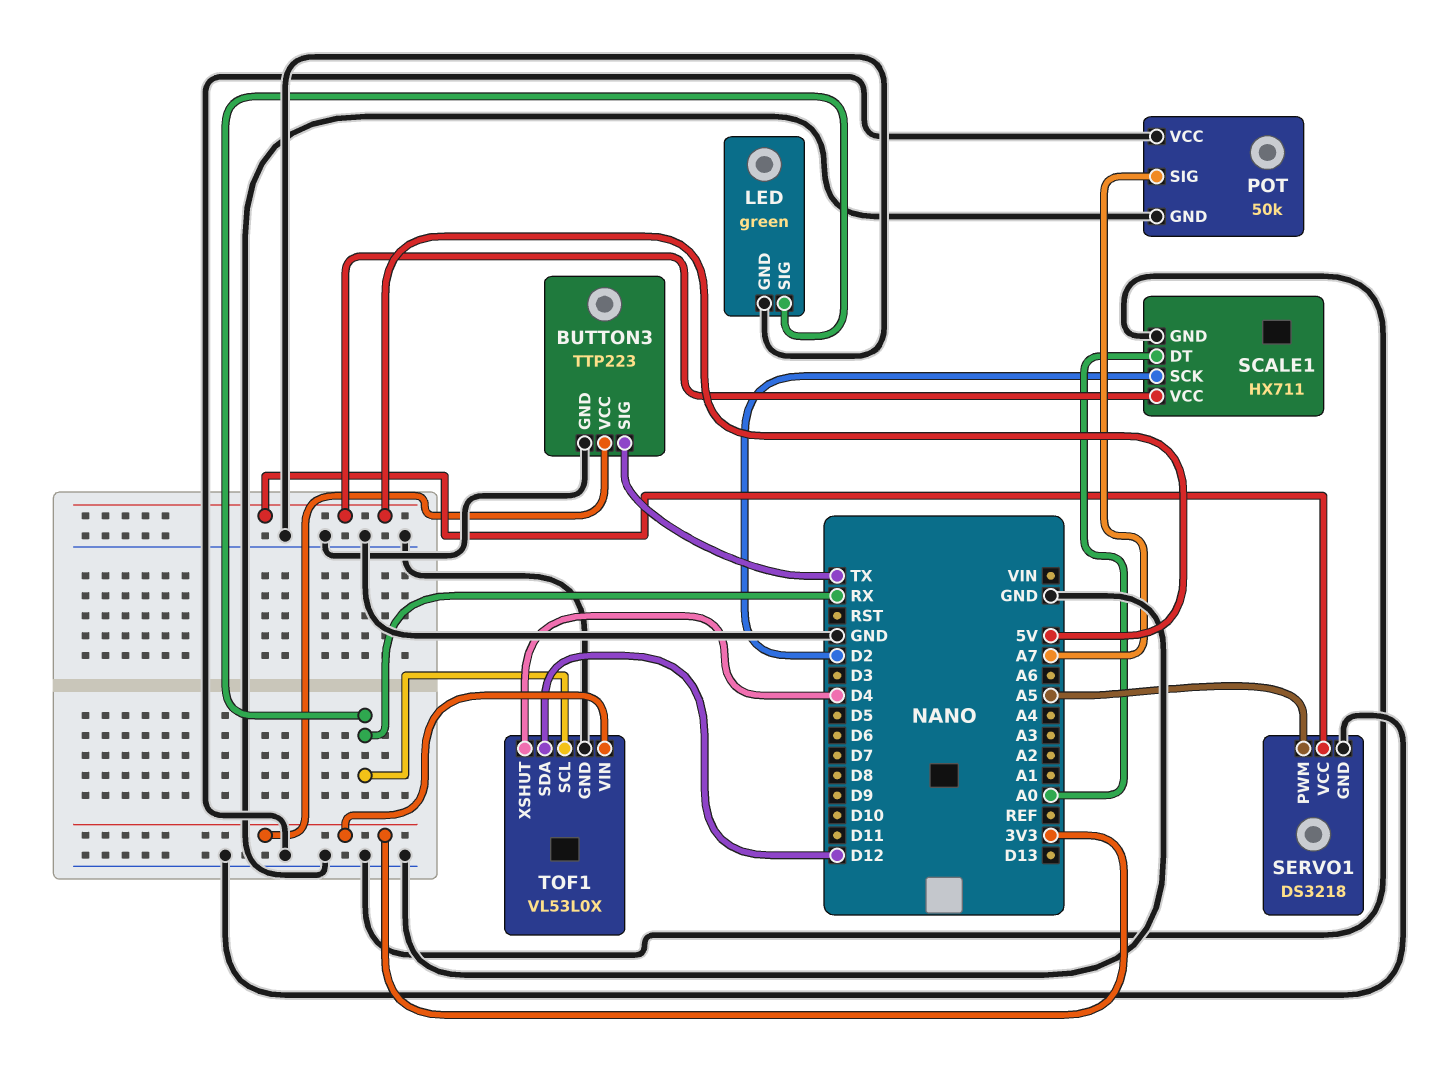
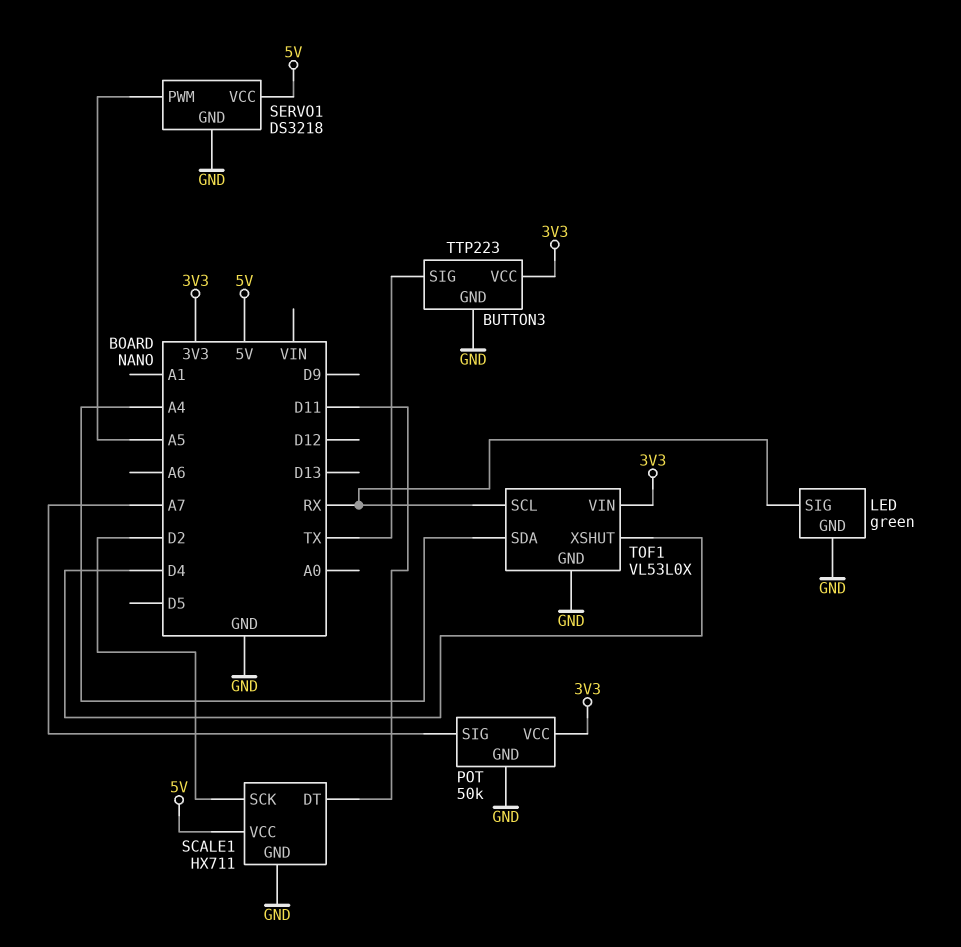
POT pin VCC: GND -> 3V3
SCALE1 pin DT: A0 -> D11
TOF1 pin SDA: D12 -> A4

